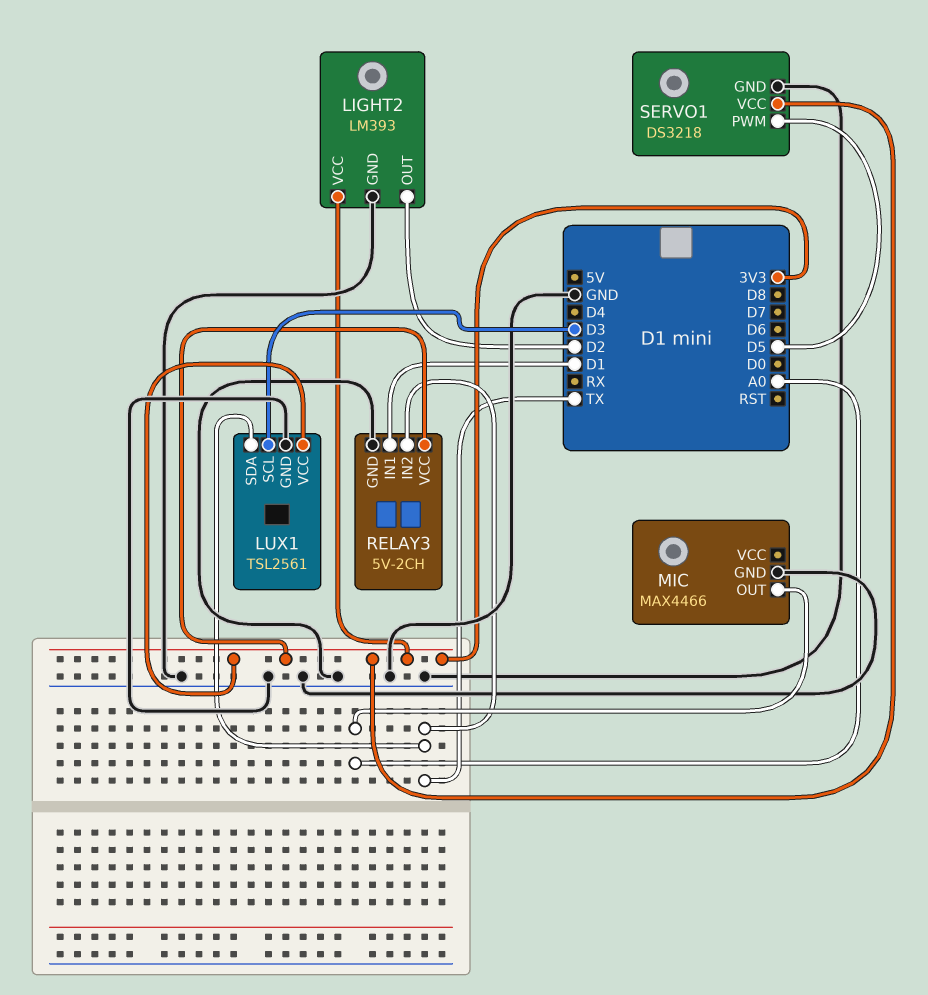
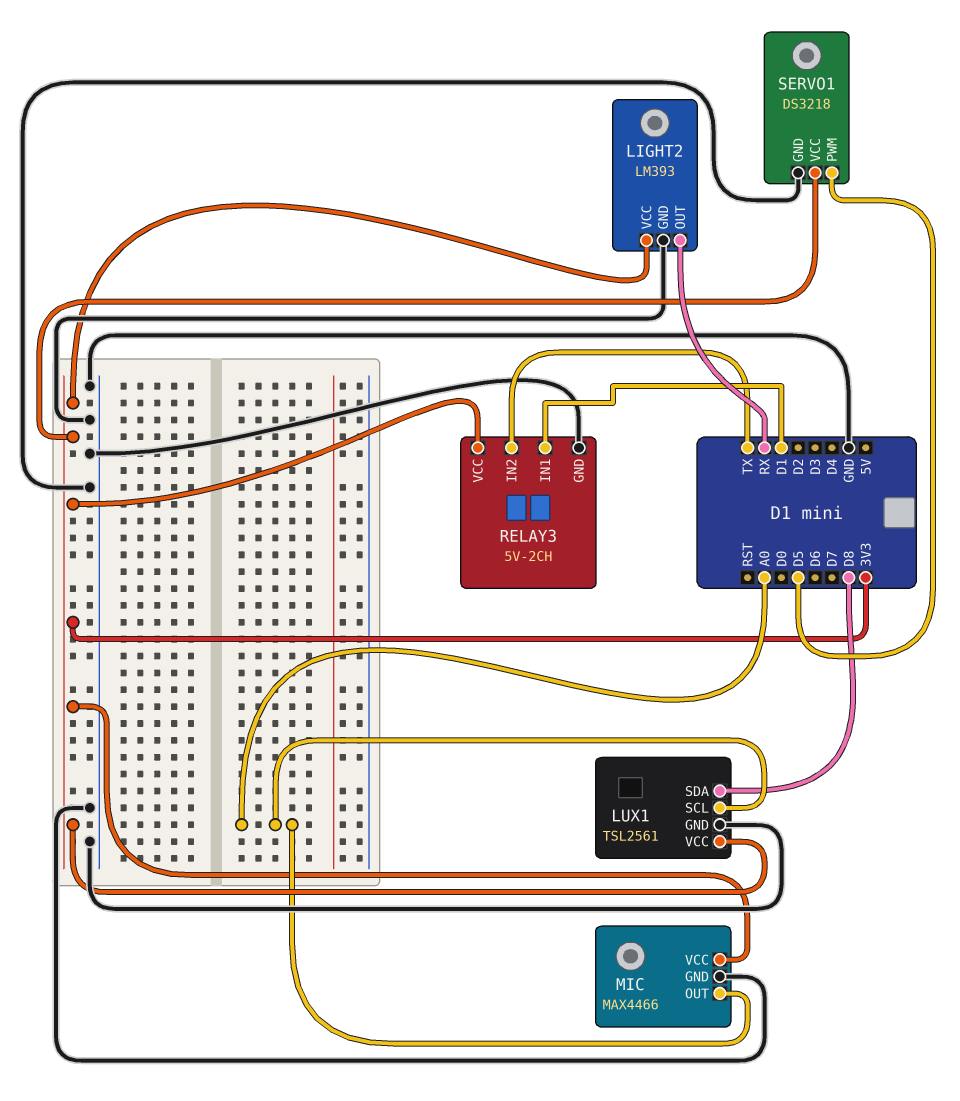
LIGHT2 pin OUT: D2 -> RX
LUX1 pin SCL: D3 -> A0
LUX1 pin SDA: TX -> D8
MIC pin VCC: none -> 3V3

